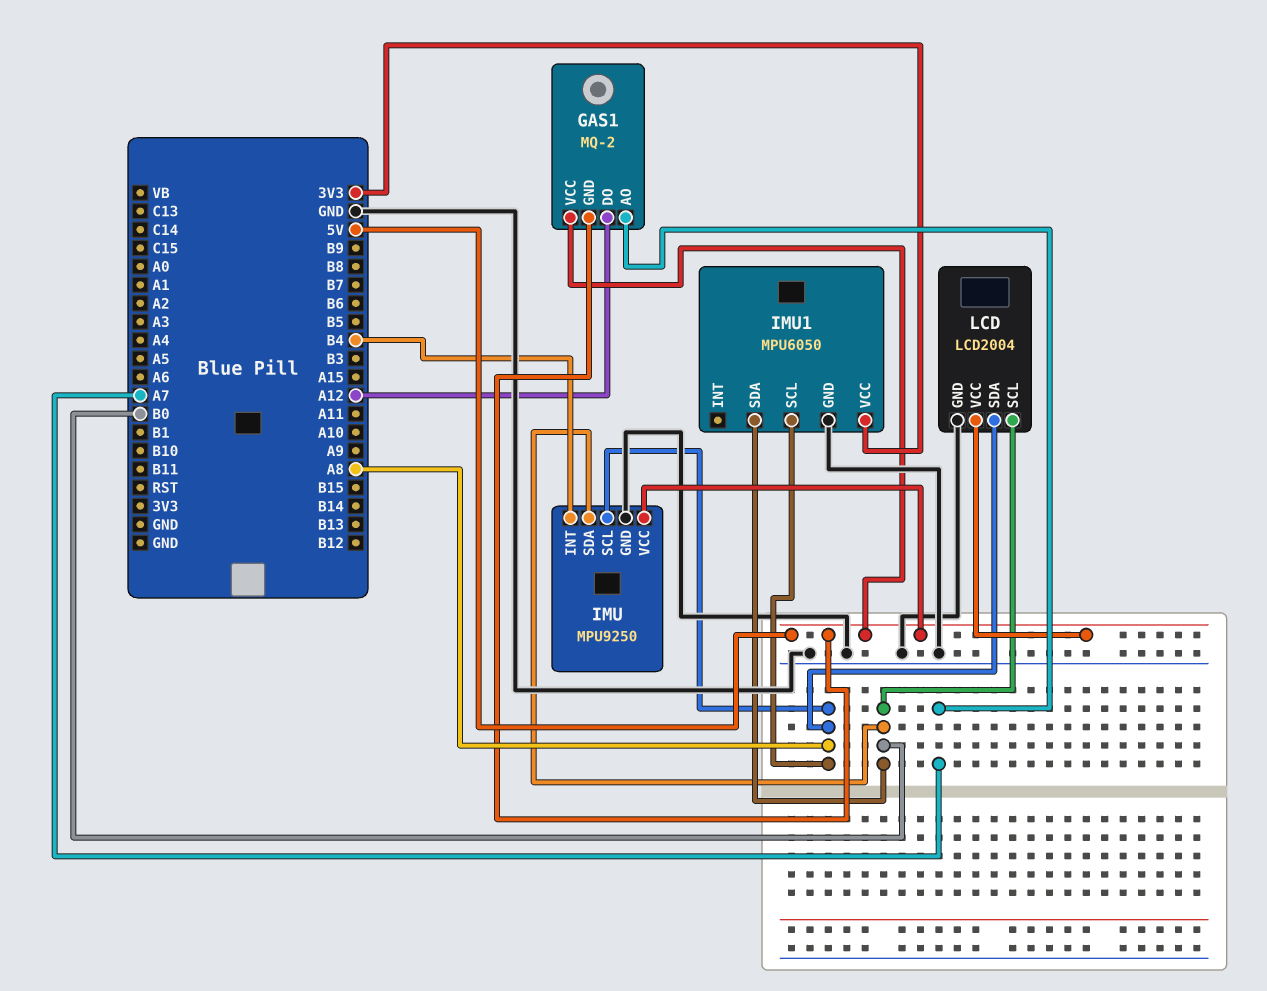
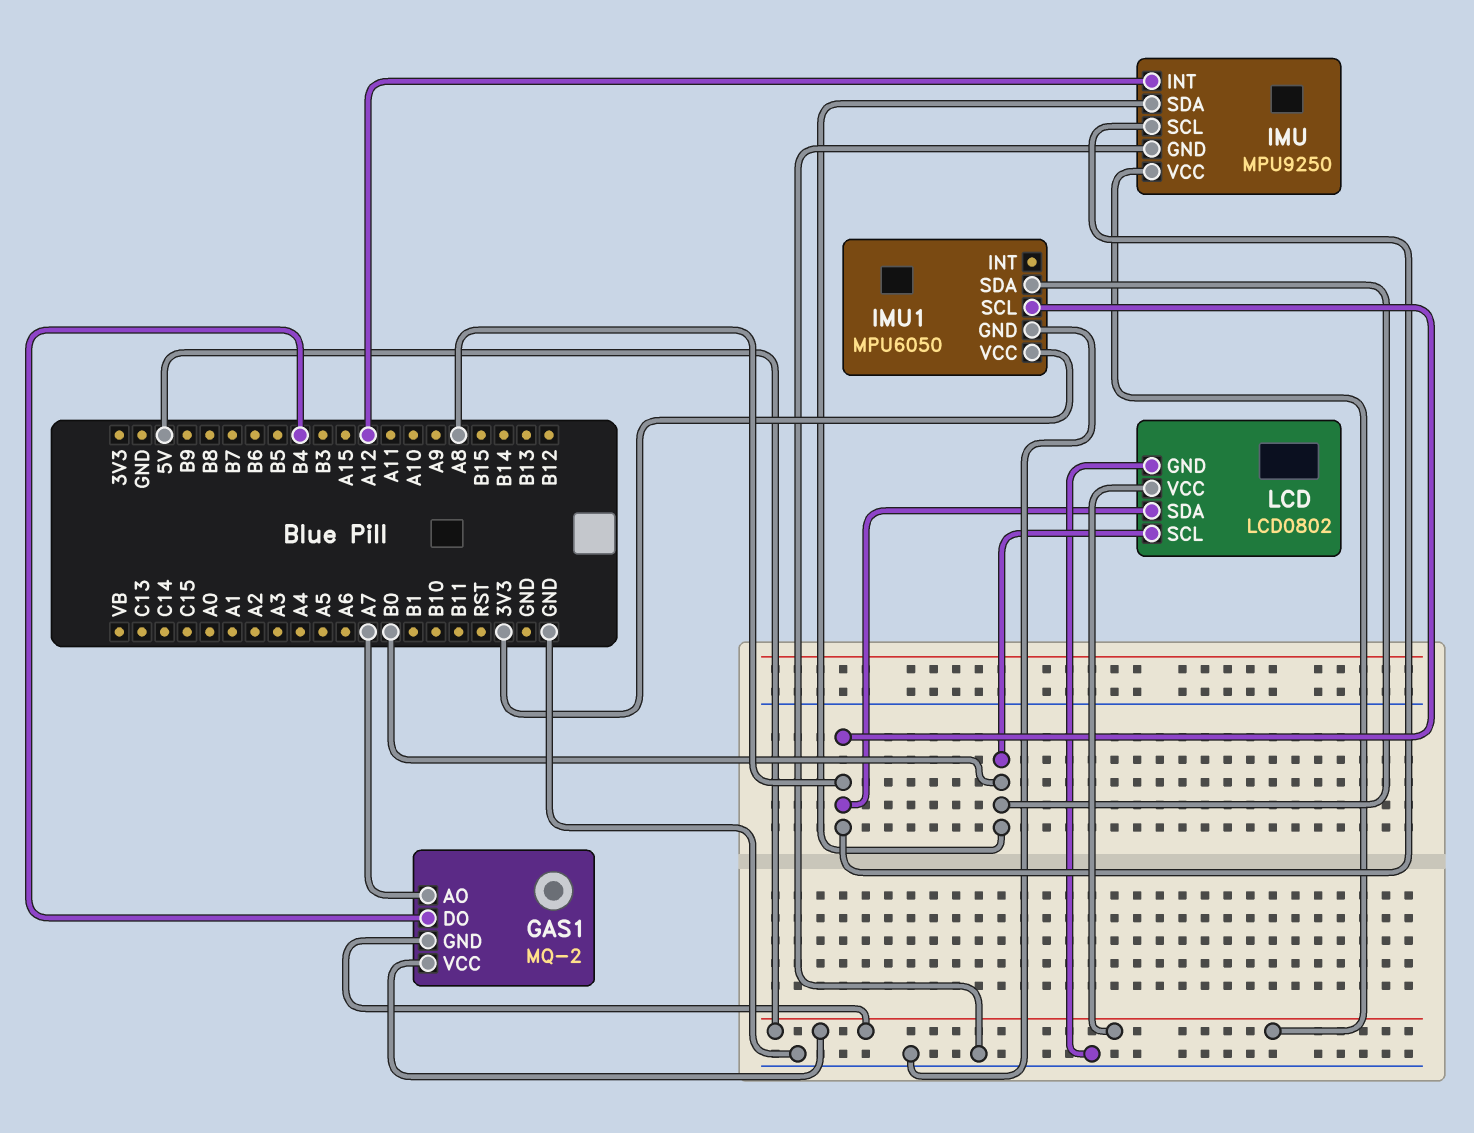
GAS1 pin DO: A12 -> B4
IMU pin INT: B4 -> A12
LCD: LCD2004 -> LCD0802

